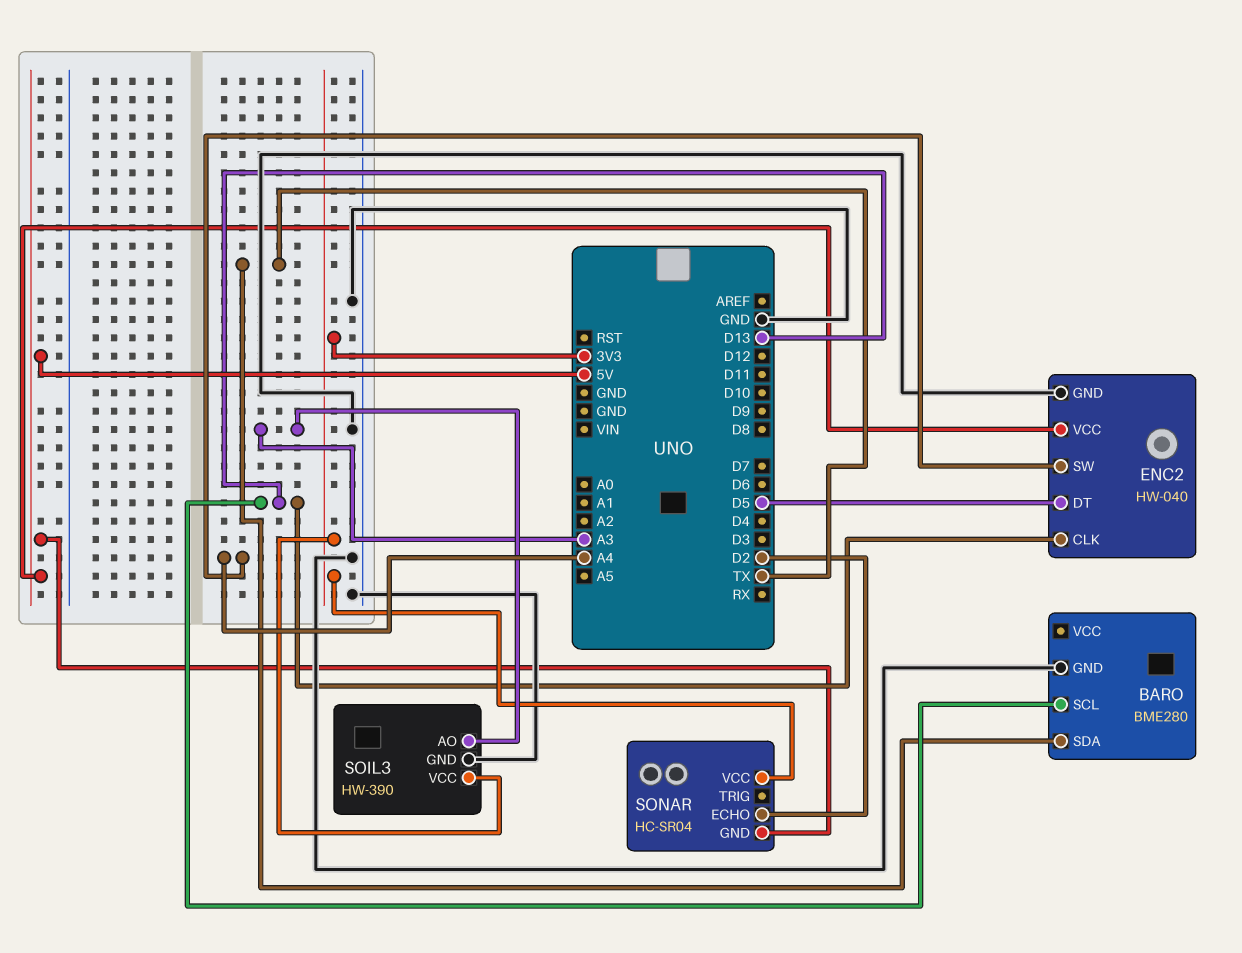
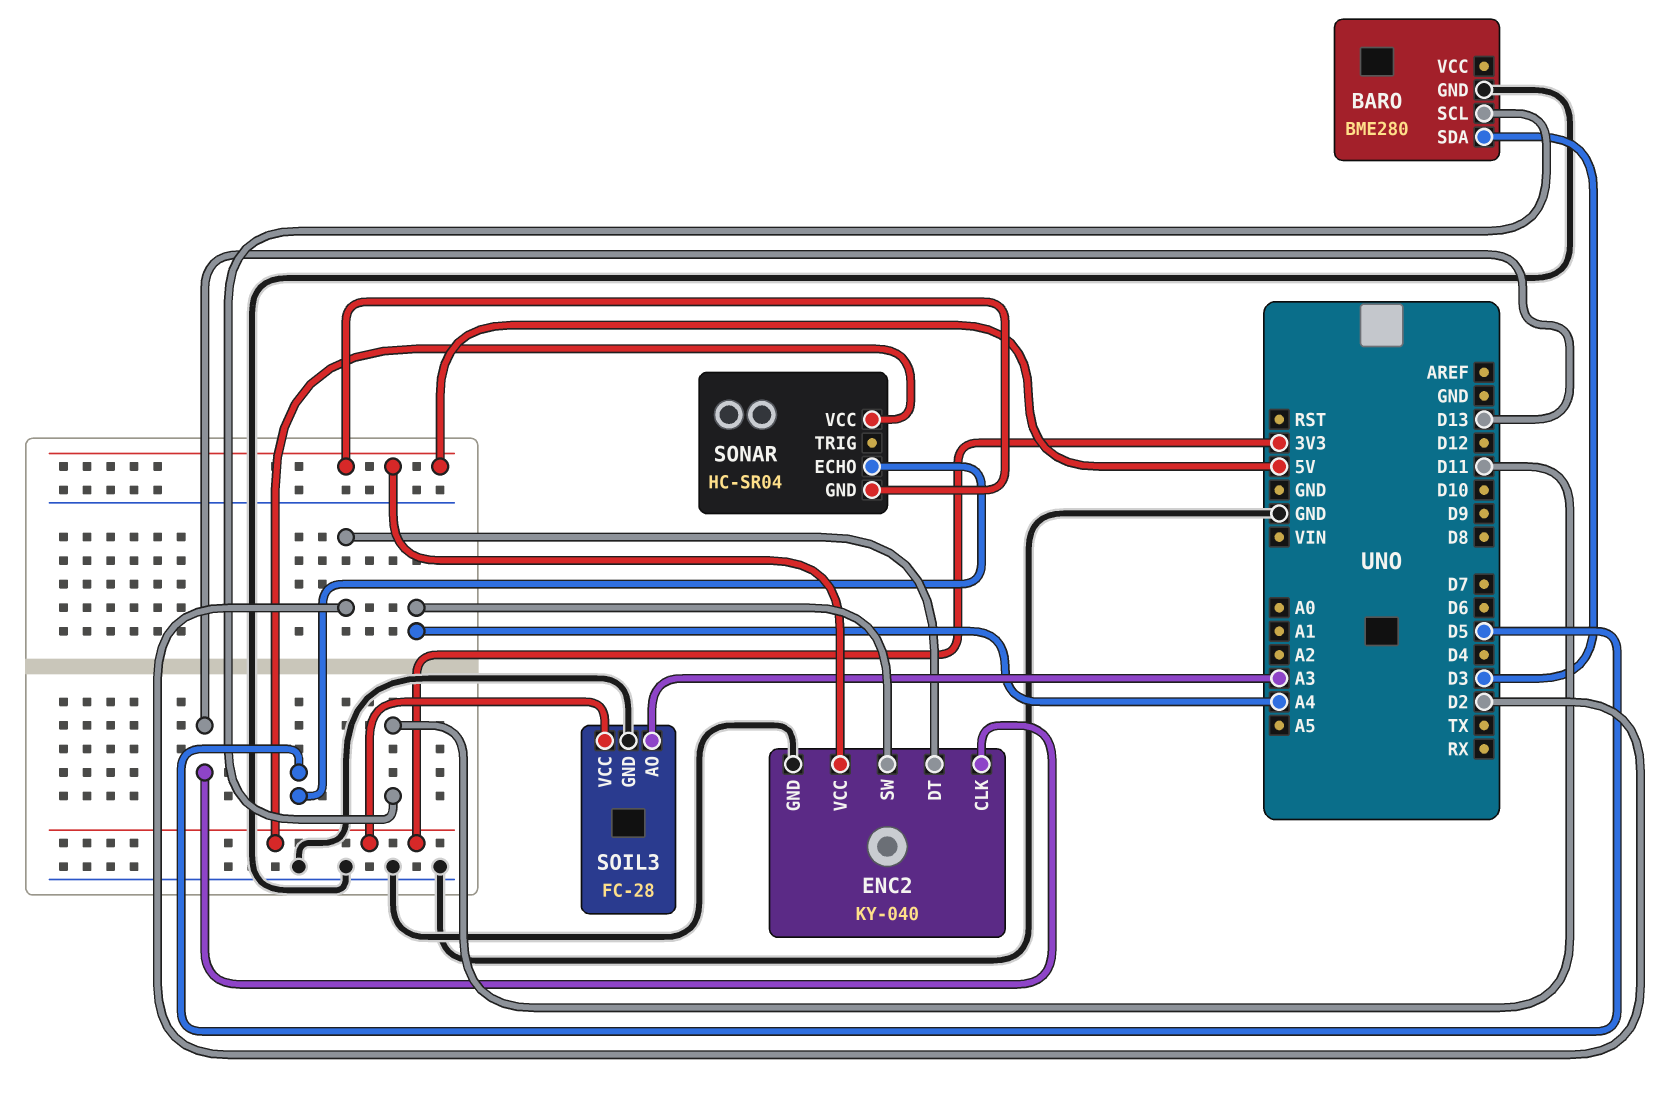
BARO pin SCL: D13 -> D11
BARO pin SDA: TX -> D3
ENC2: HW-040 -> KY-040
ENC2 pin DT: D5 -> D2
SOIL3: HW-390 -> FC-28
SONAR pin ECHO: D2 -> D5

